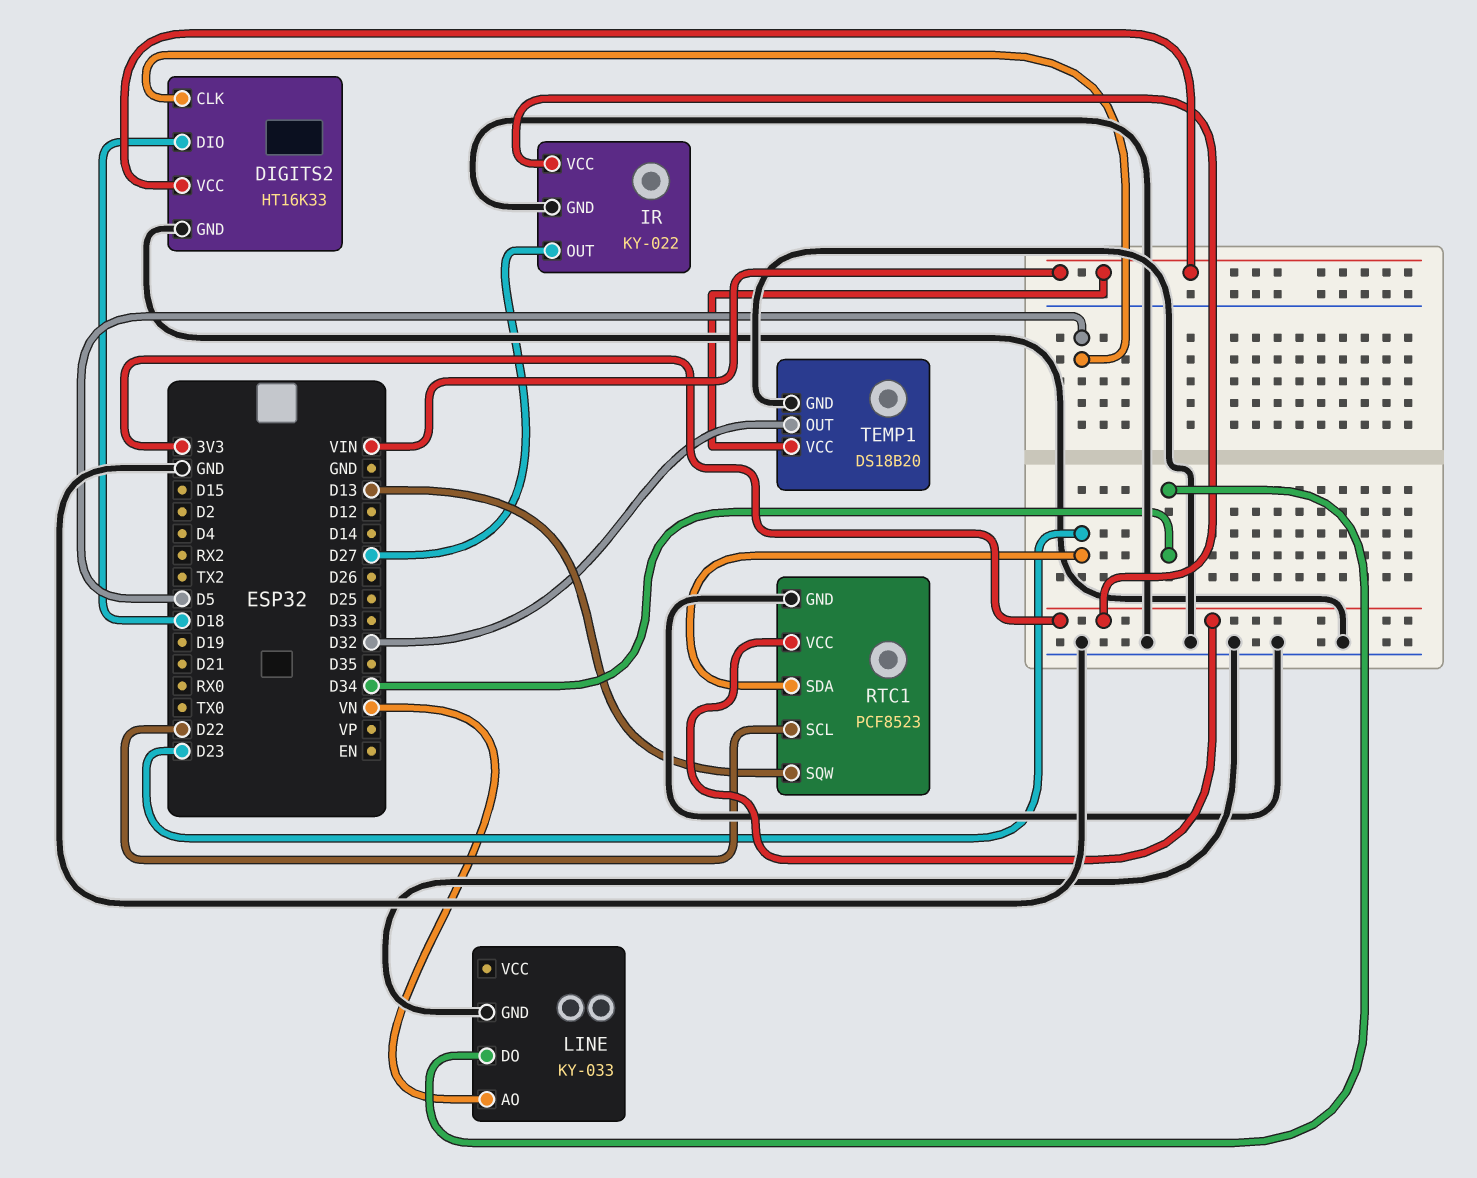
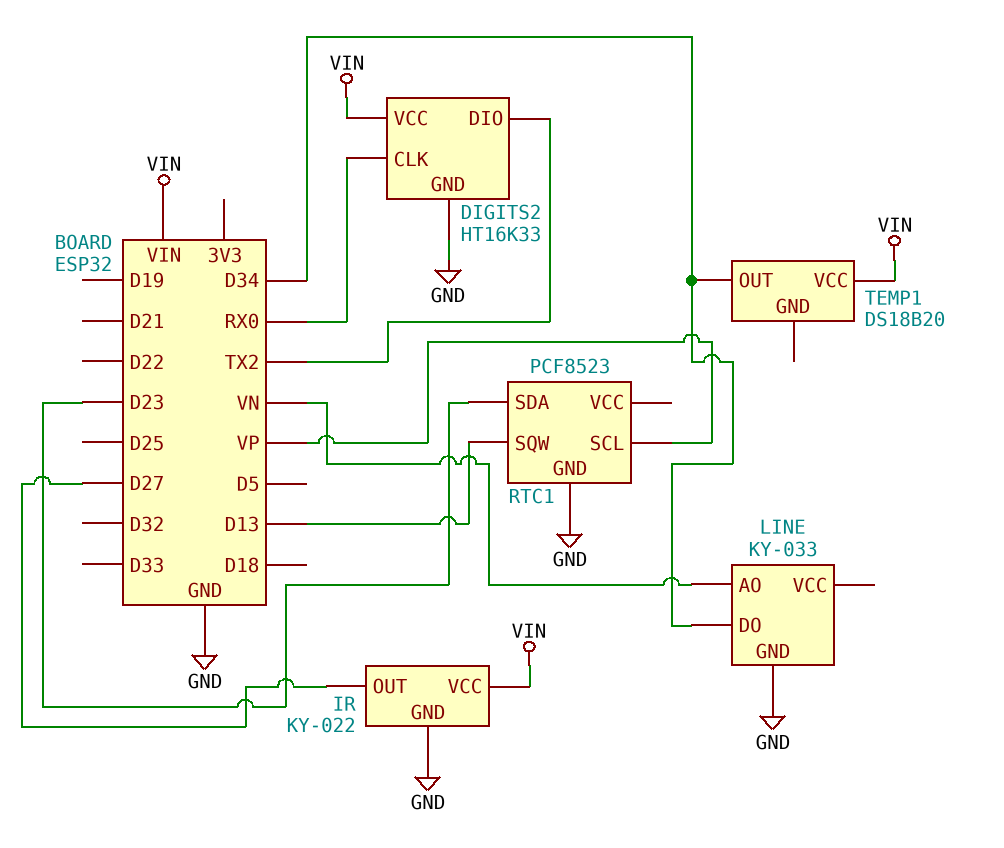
DIGITS2 pin CLK: D5 -> RX0
DIGITS2 pin DIO: D18 -> TX2
IR pin VCC: 3V3 -> VIN
RTC1 pin SCL: D22 -> VP
RTC1 pin VCC: 3V3 -> none
TEMP1 pin GND: GND -> none
TEMP1 pin OUT: D32 -> D34

